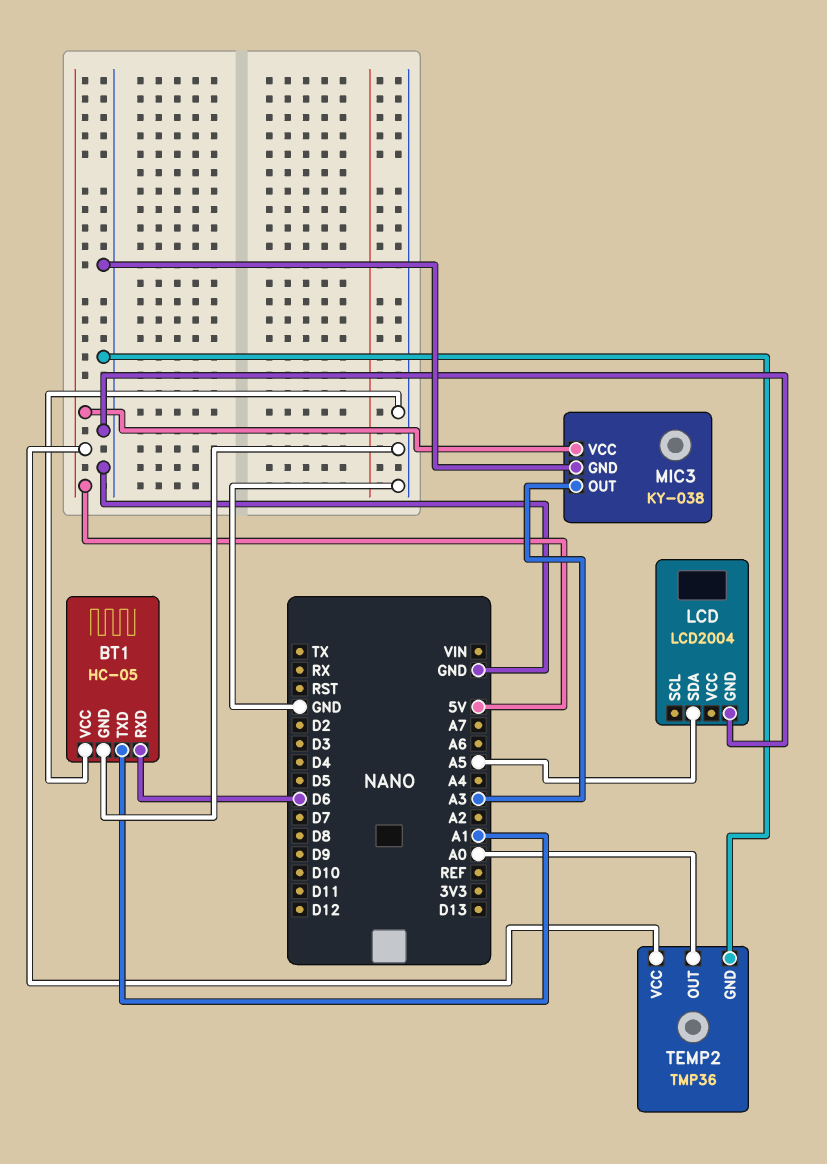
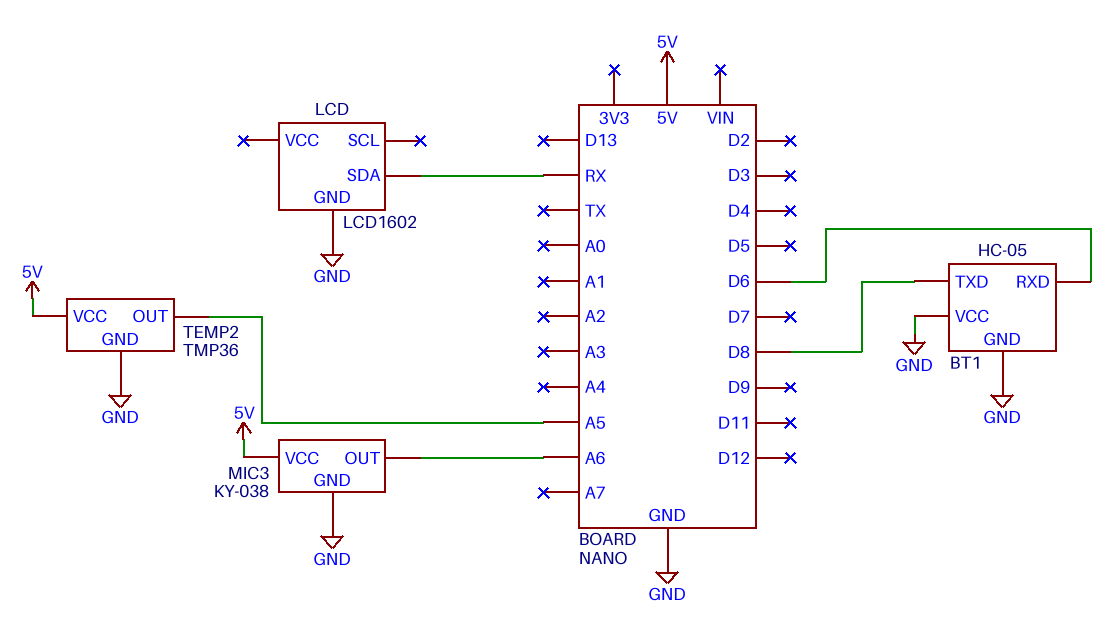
BT1 pin TXD: A1 -> D8
LCD: LCD2004 -> LCD1602
LCD pin SDA: A5 -> RX
MIC3 pin OUT: A3 -> A6
TEMP2 pin OUT: A0 -> A5

